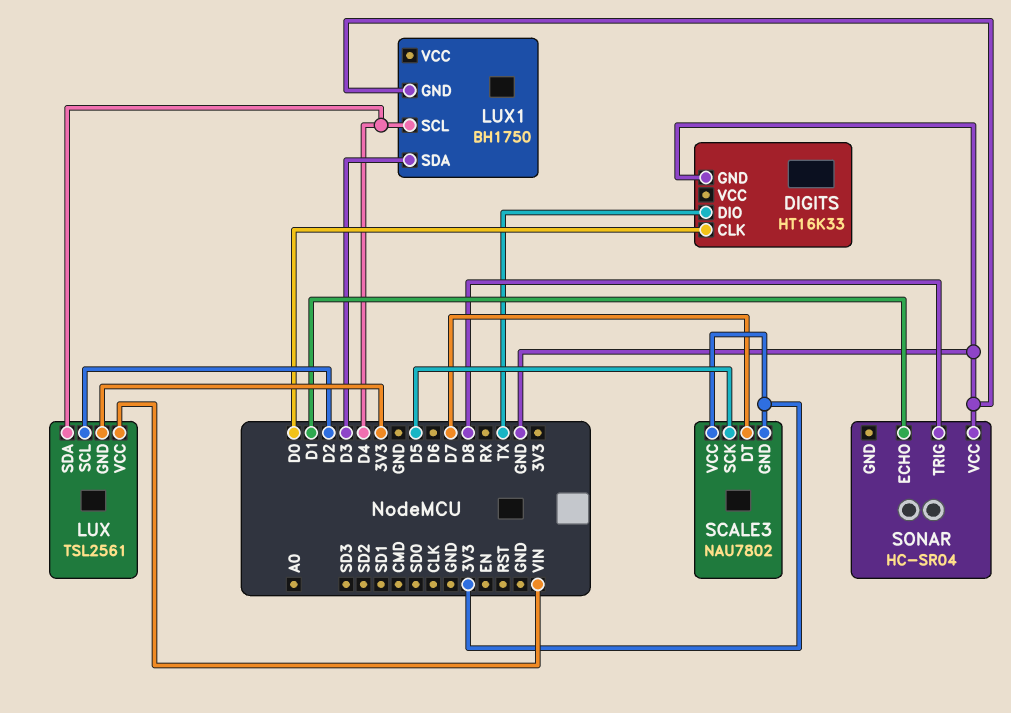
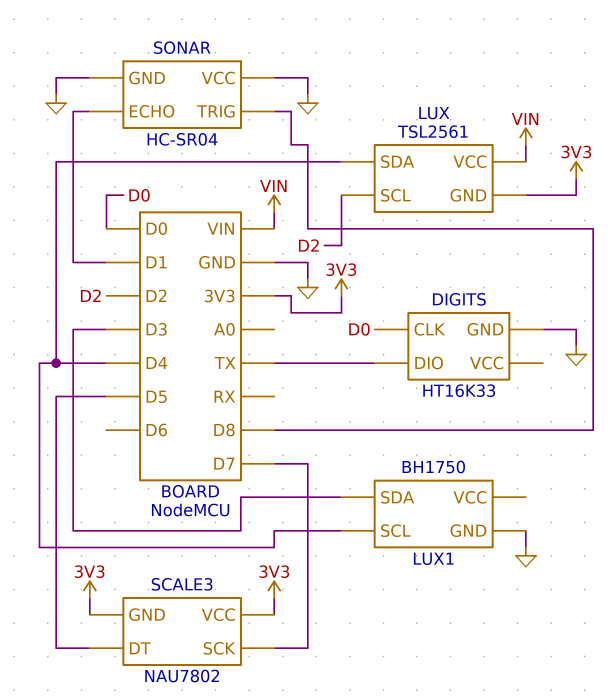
SCALE3 pin DT: D7 -> D5
SCALE3 pin SCK: D5 -> D7
SONAR pin GND: none -> GND

